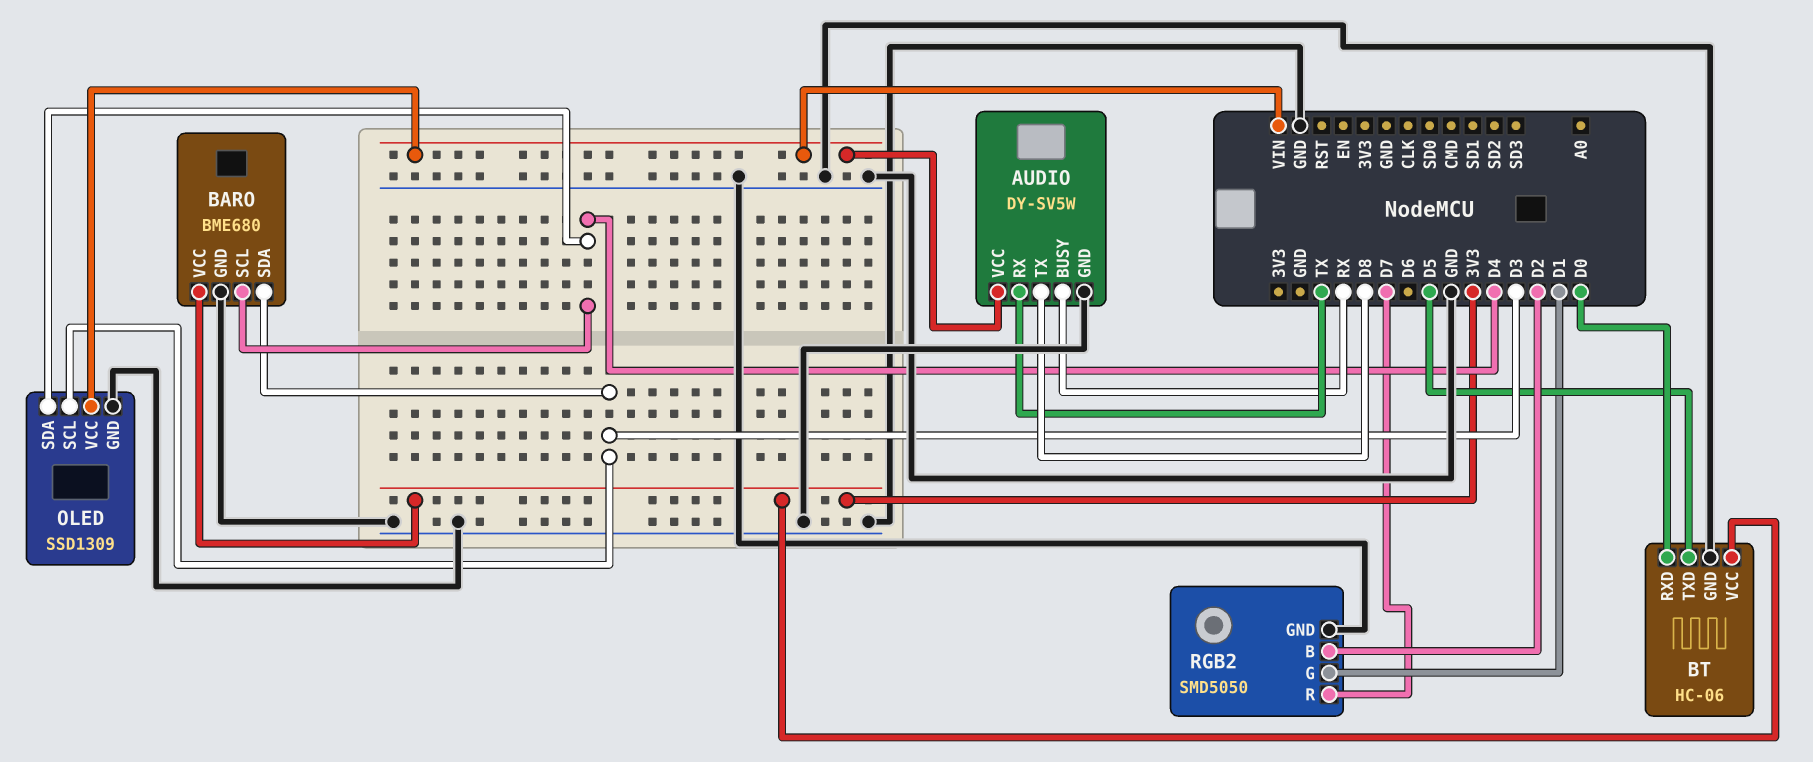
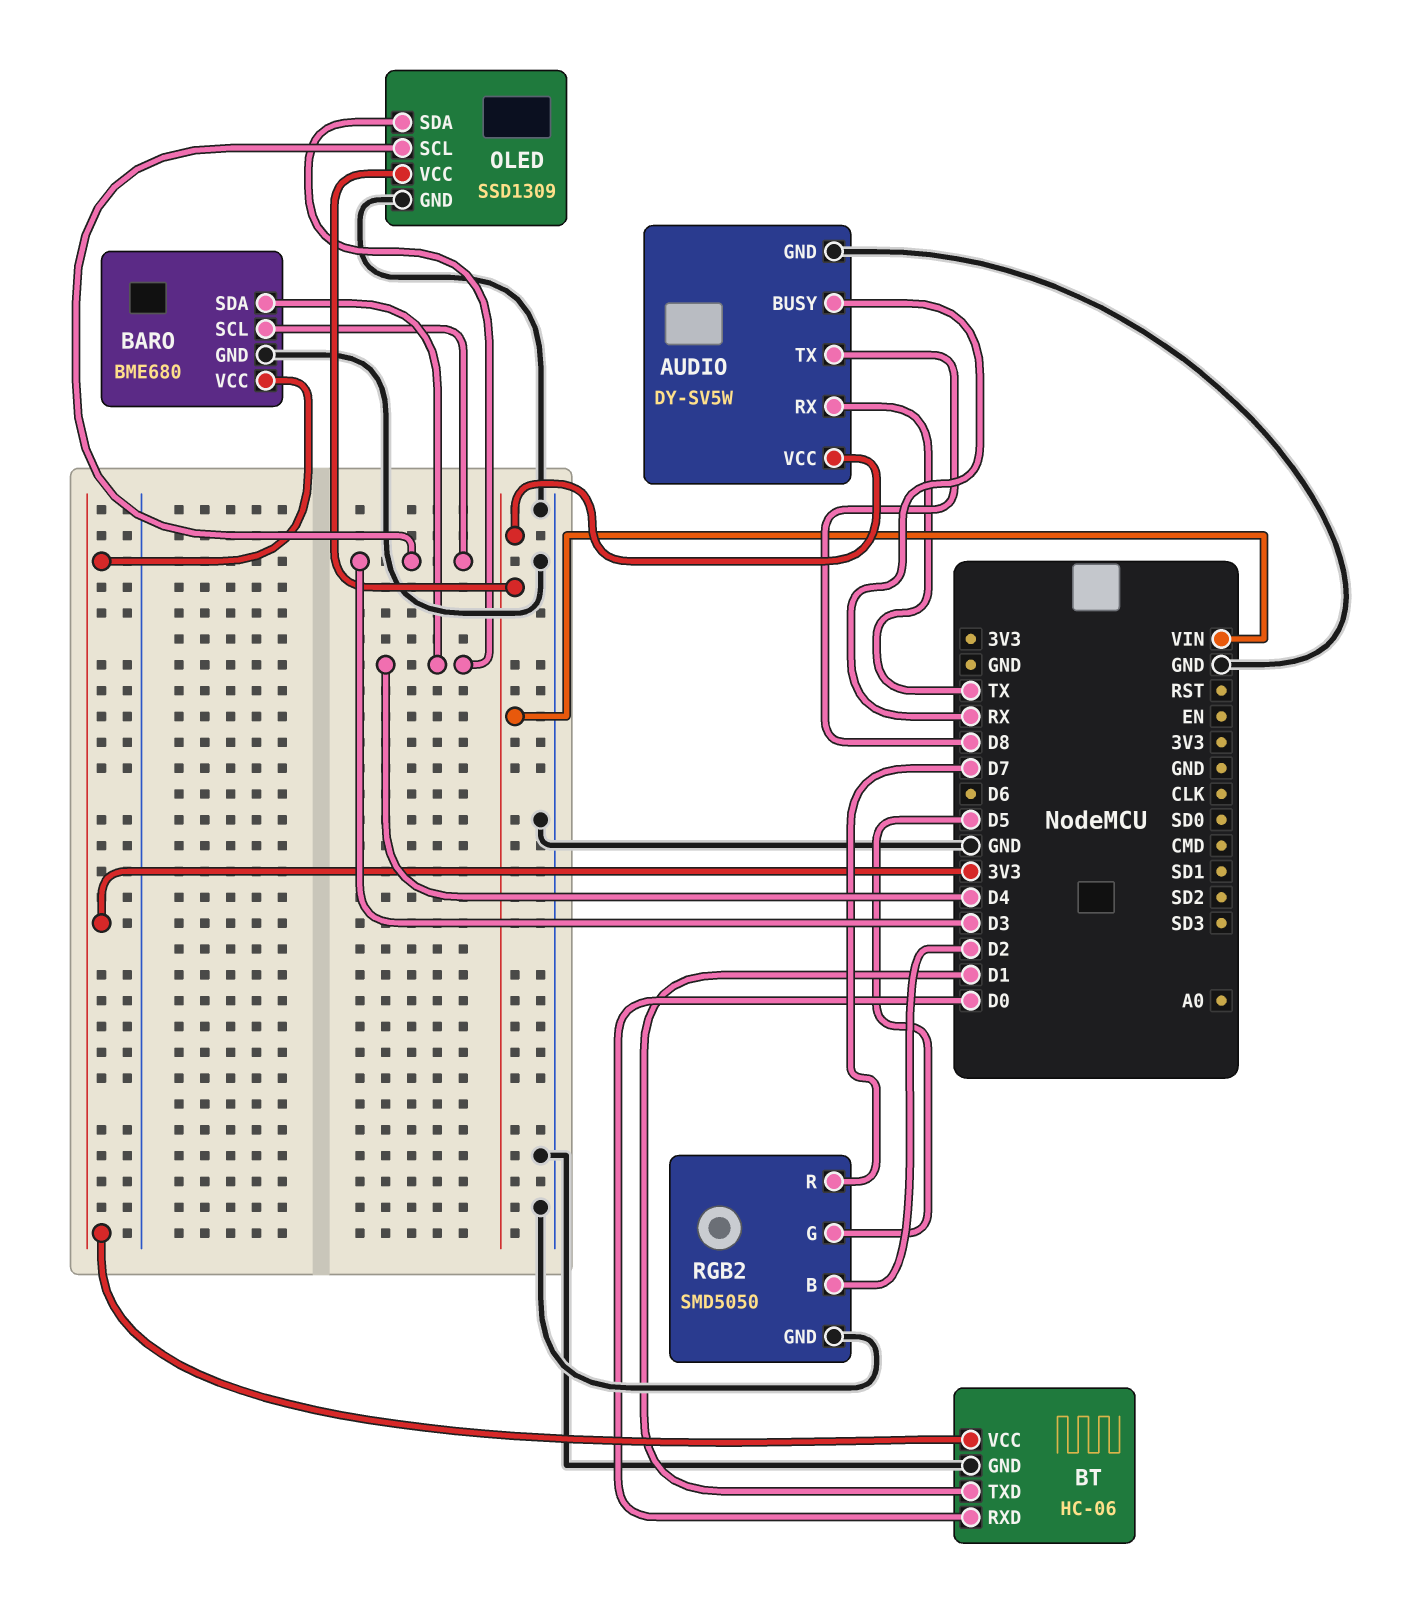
BARO pin SCL: D4 -> D3
BARO pin SDA: D3 -> D4
BT pin TXD: D5 -> D1
RGB2 pin G: D1 -> D5

